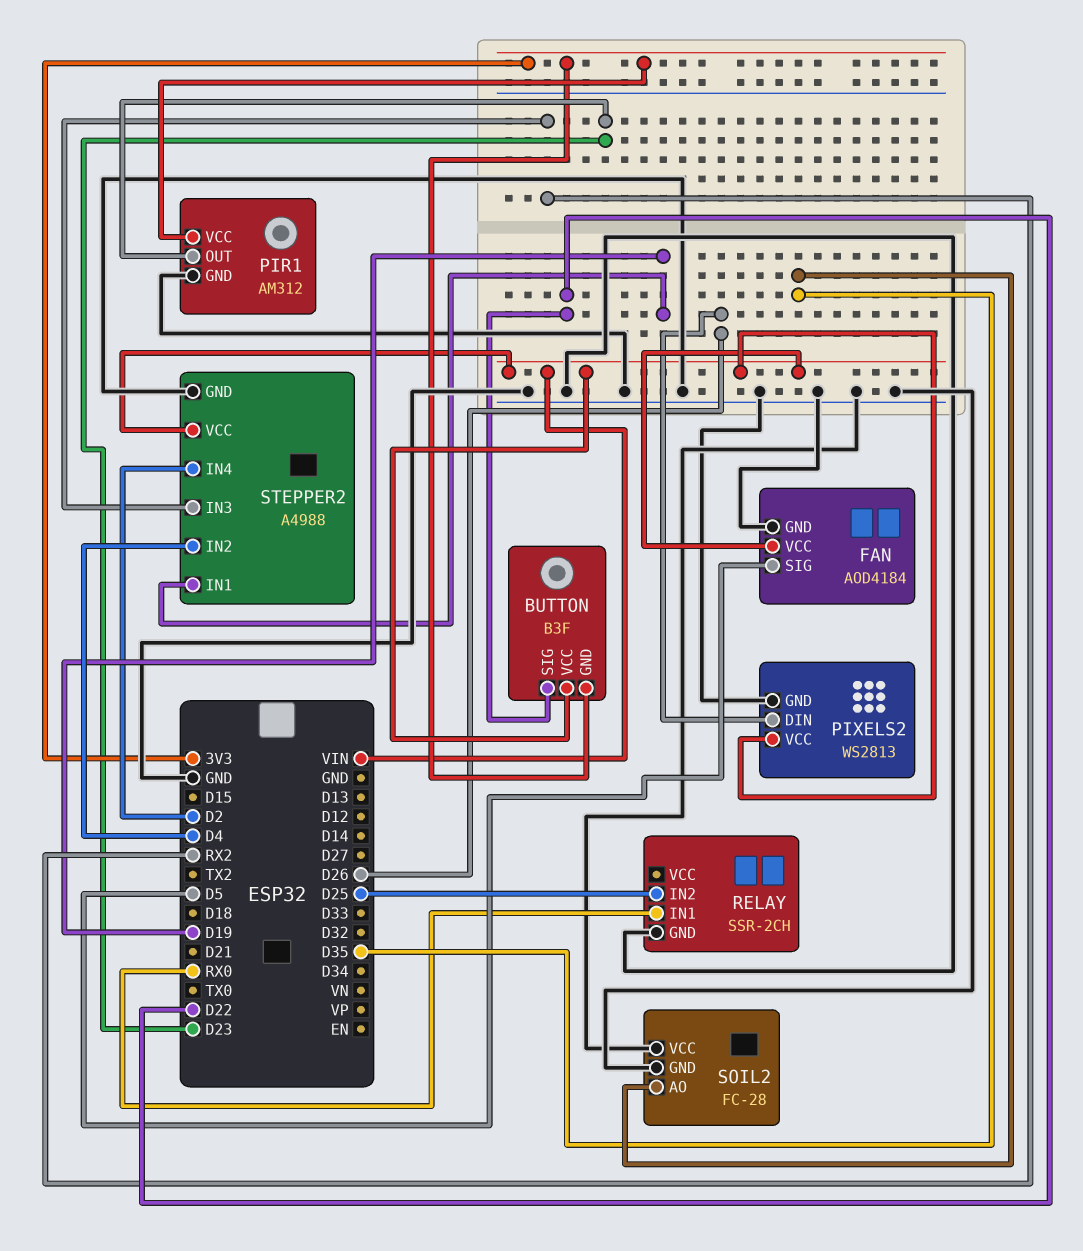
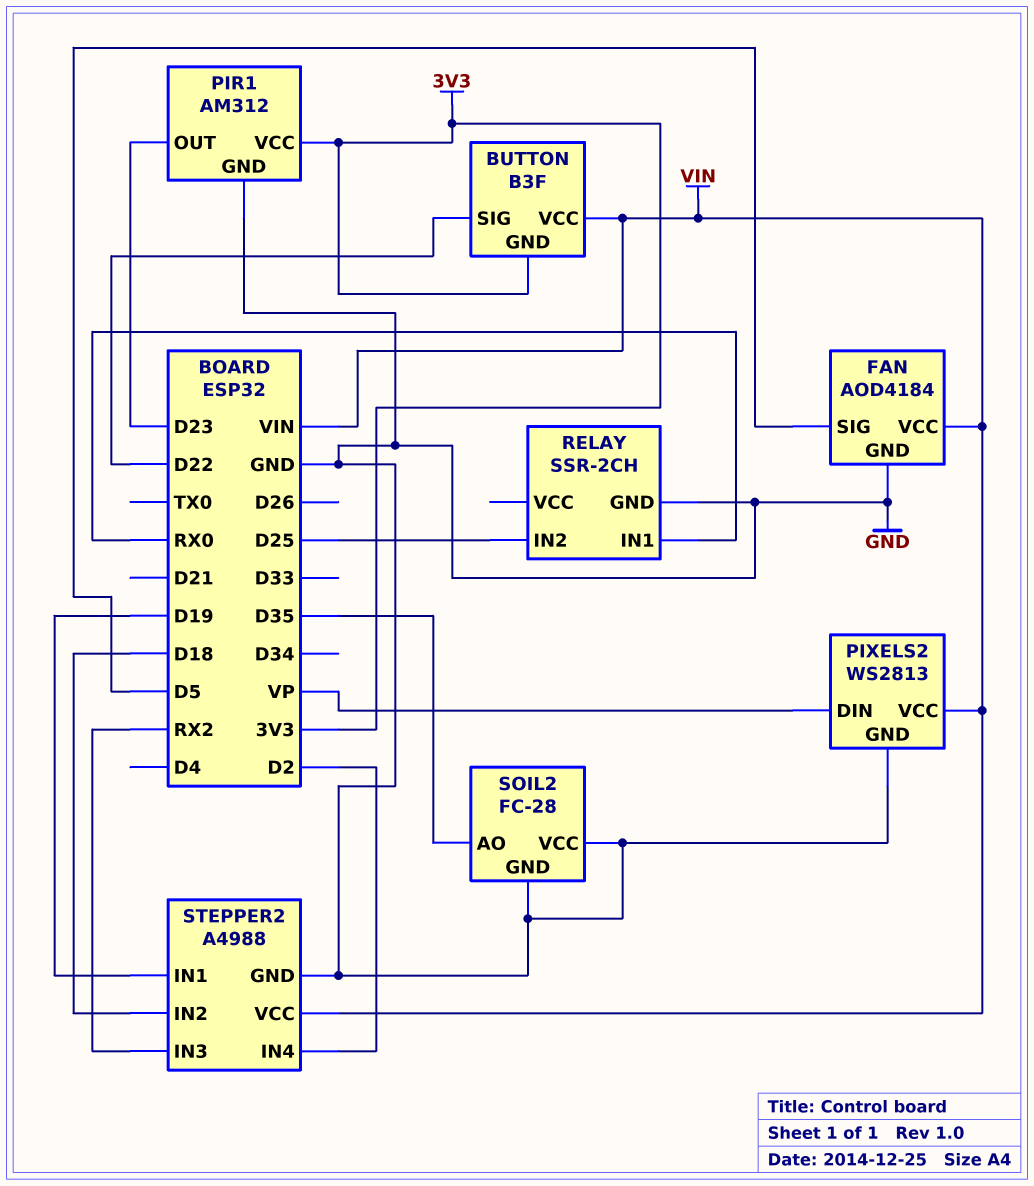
PIXELS2 pin DIN: D26 -> VP
STEPPER2 pin IN2: D4 -> D18

